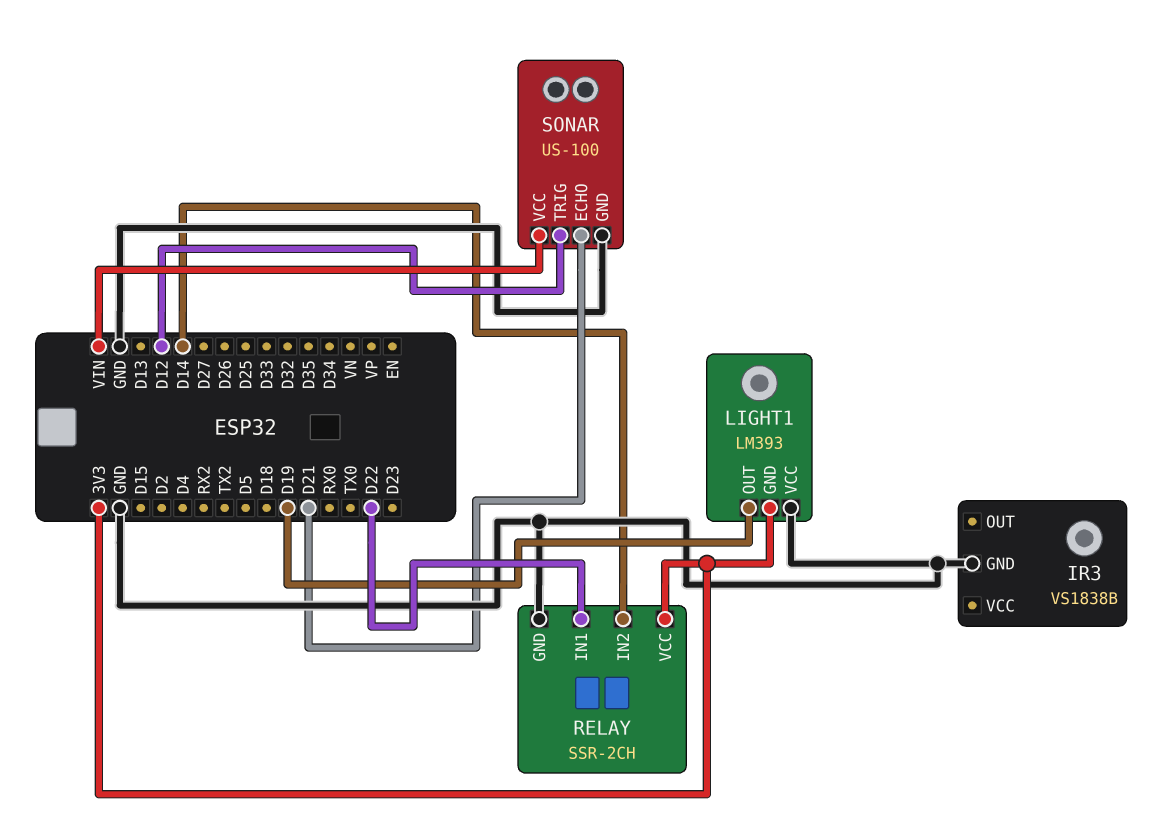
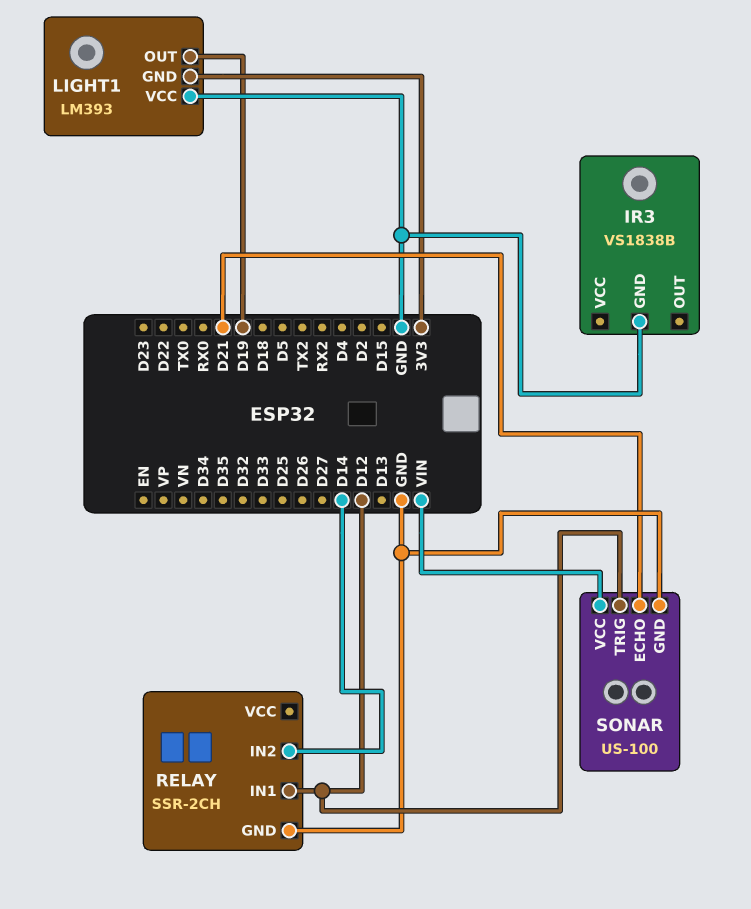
RELAY pin IN1: D22 -> D12
RELAY pin VCC: 3V3 -> none

